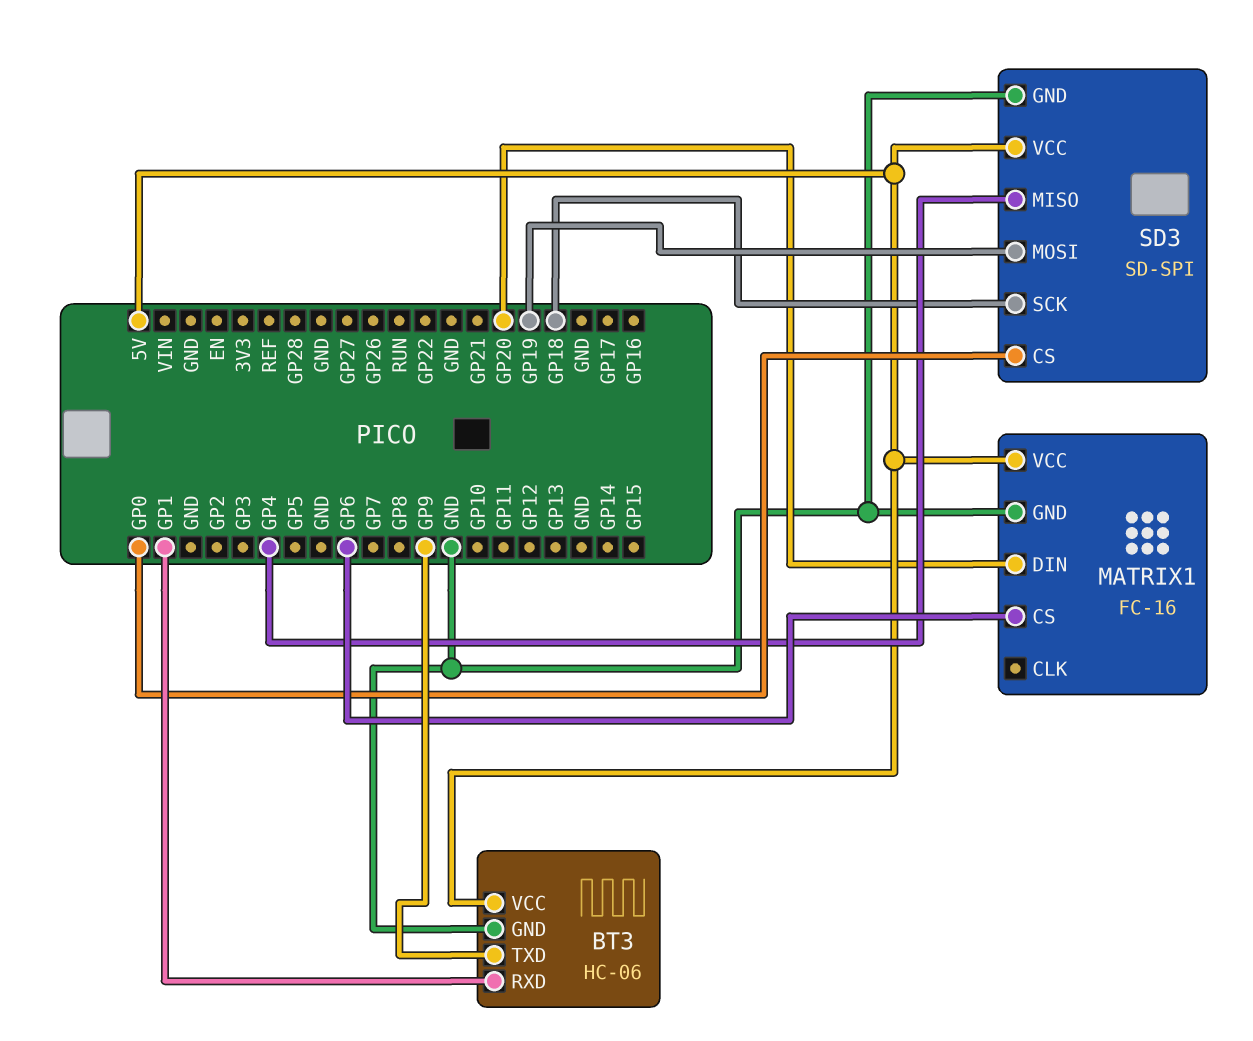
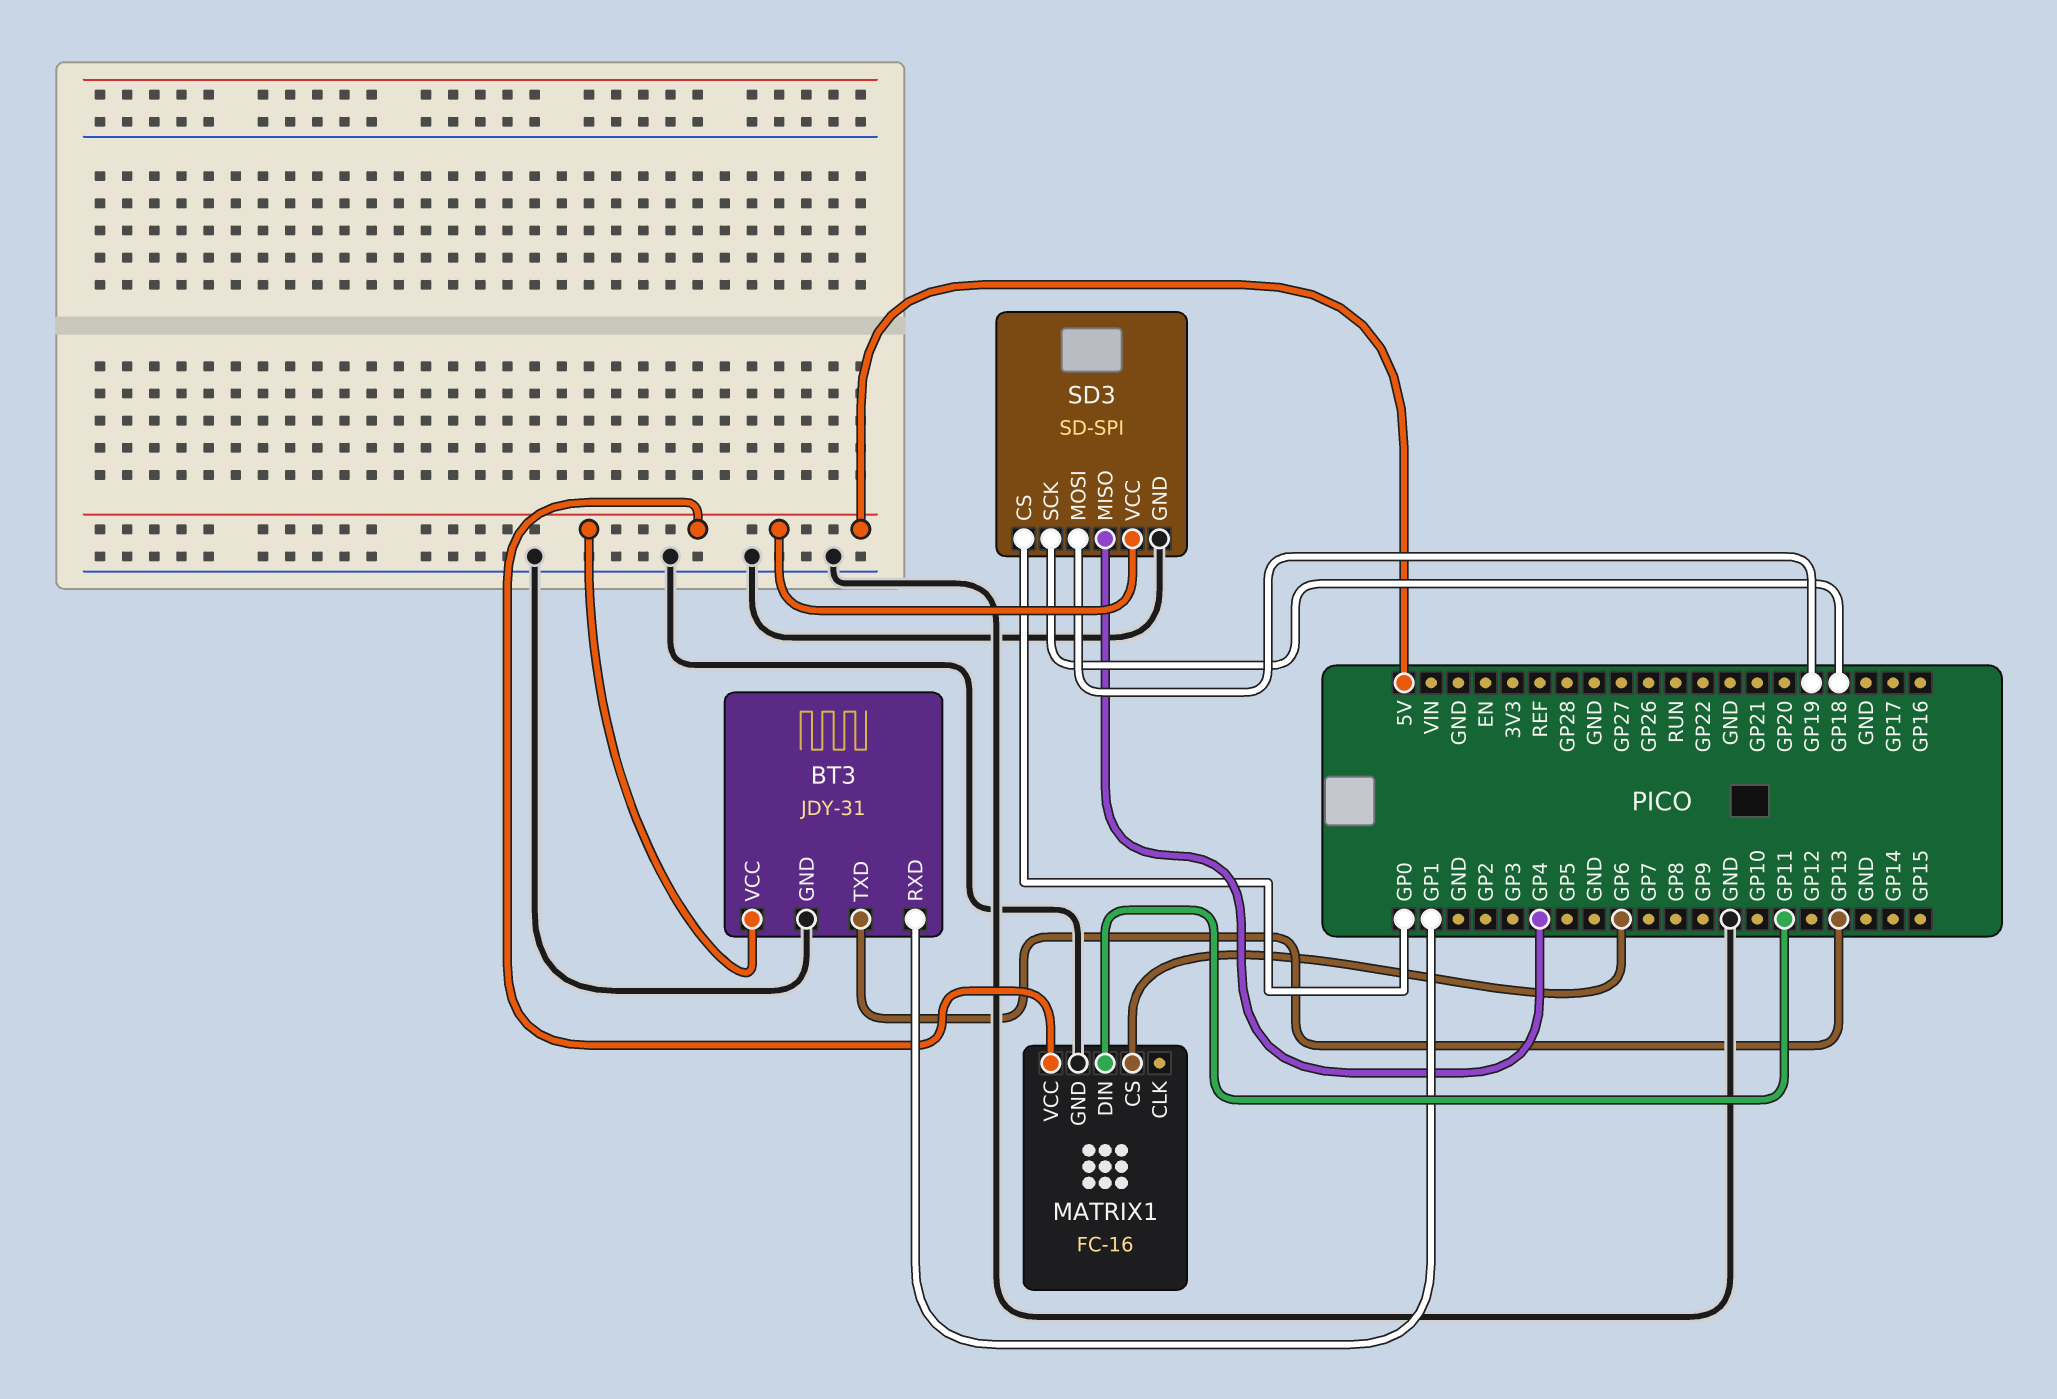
BT3: HC-06 -> JDY-31
BT3 pin TXD: GP9 -> GP13
MATRIX1 pin DIN: GP20 -> GP11

